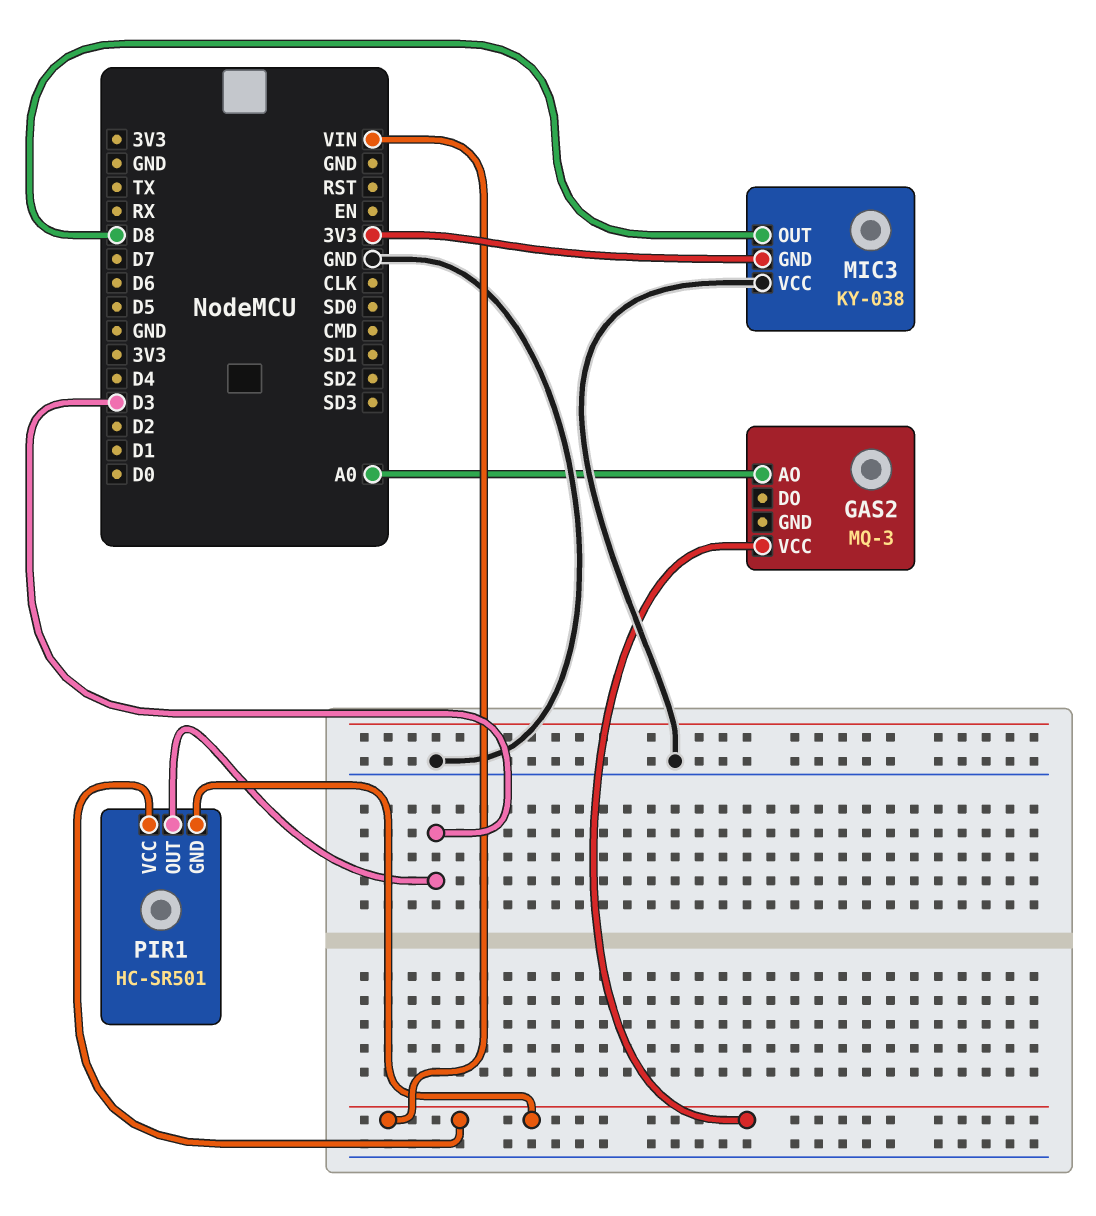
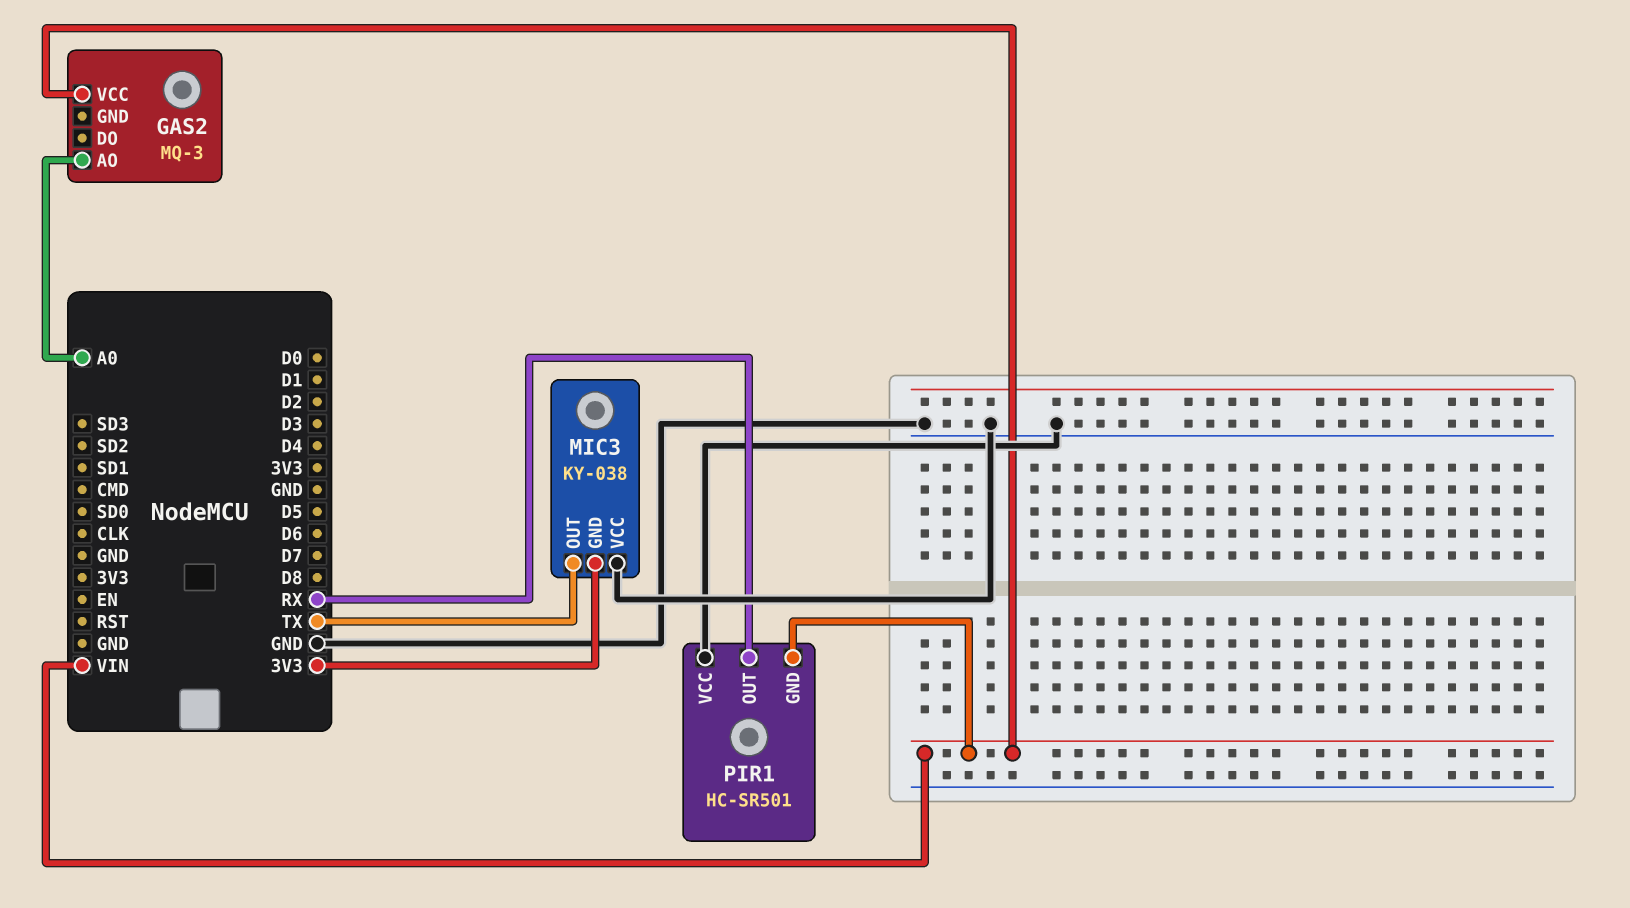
MIC3 pin OUT: D8 -> TX
PIR1 pin OUT: D3 -> RX
PIR1 pin VCC: VIN -> GND

